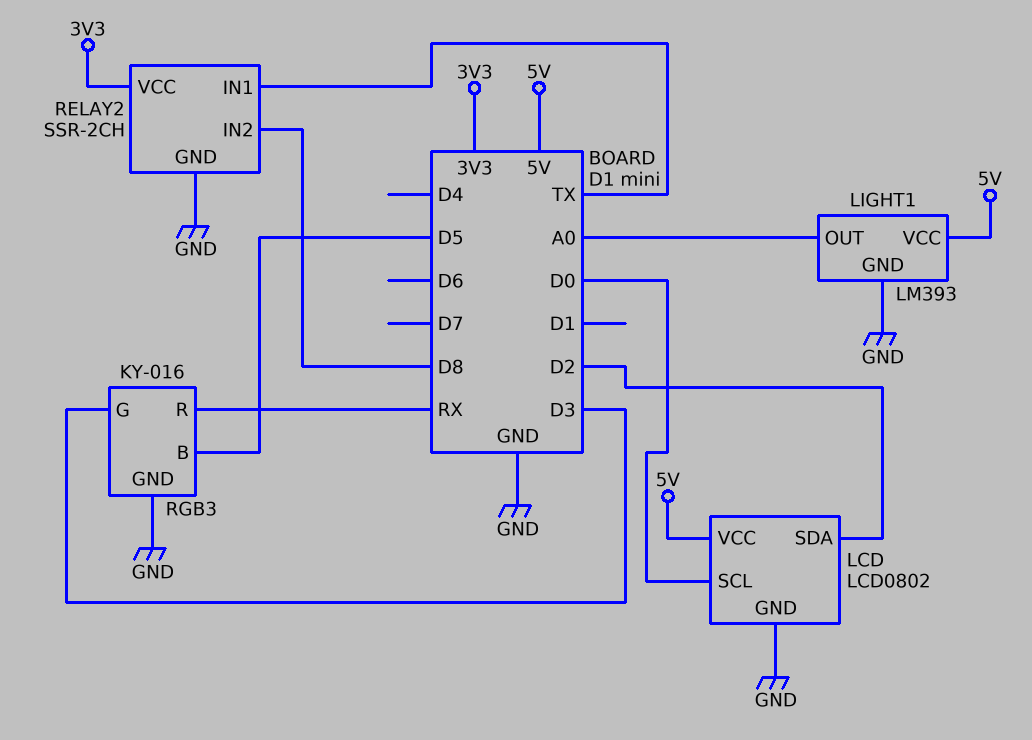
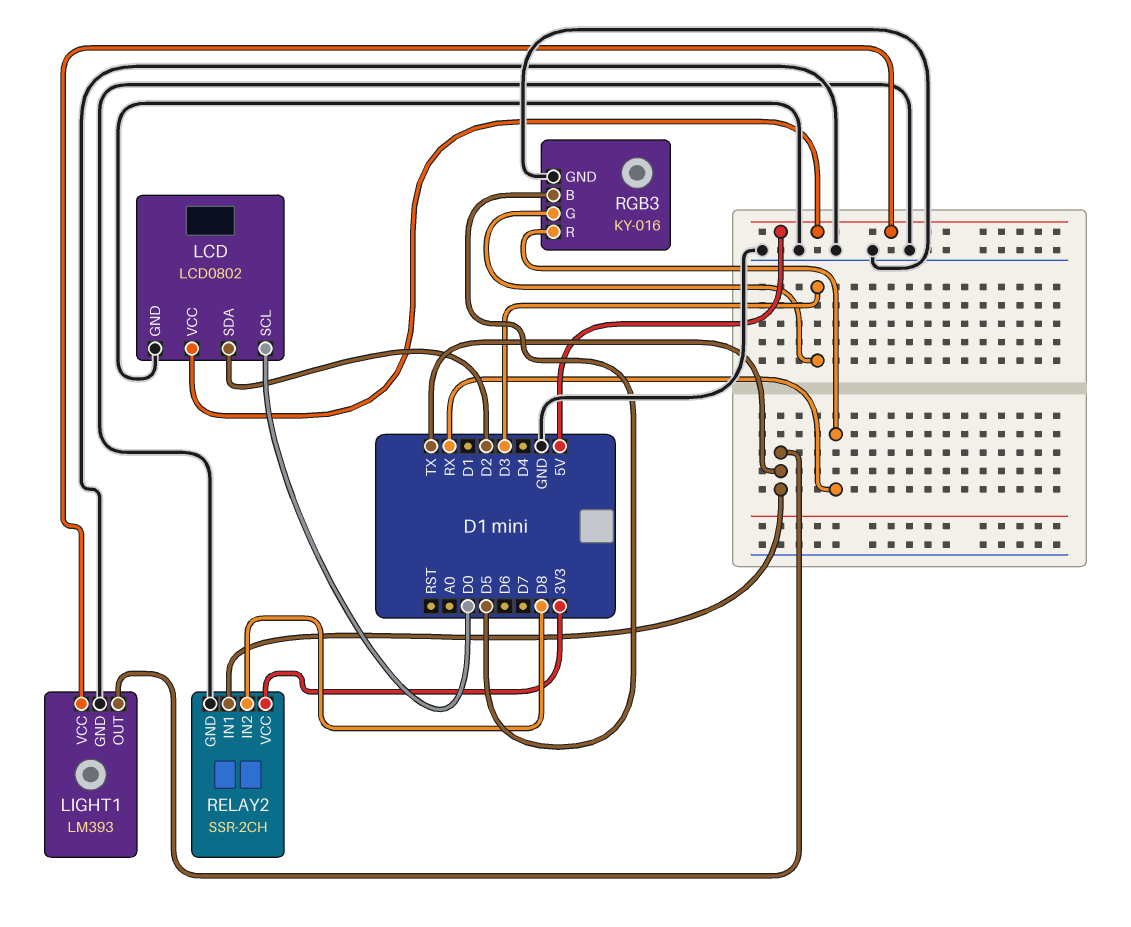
LIGHT1 pin OUT: A0 -> TX

